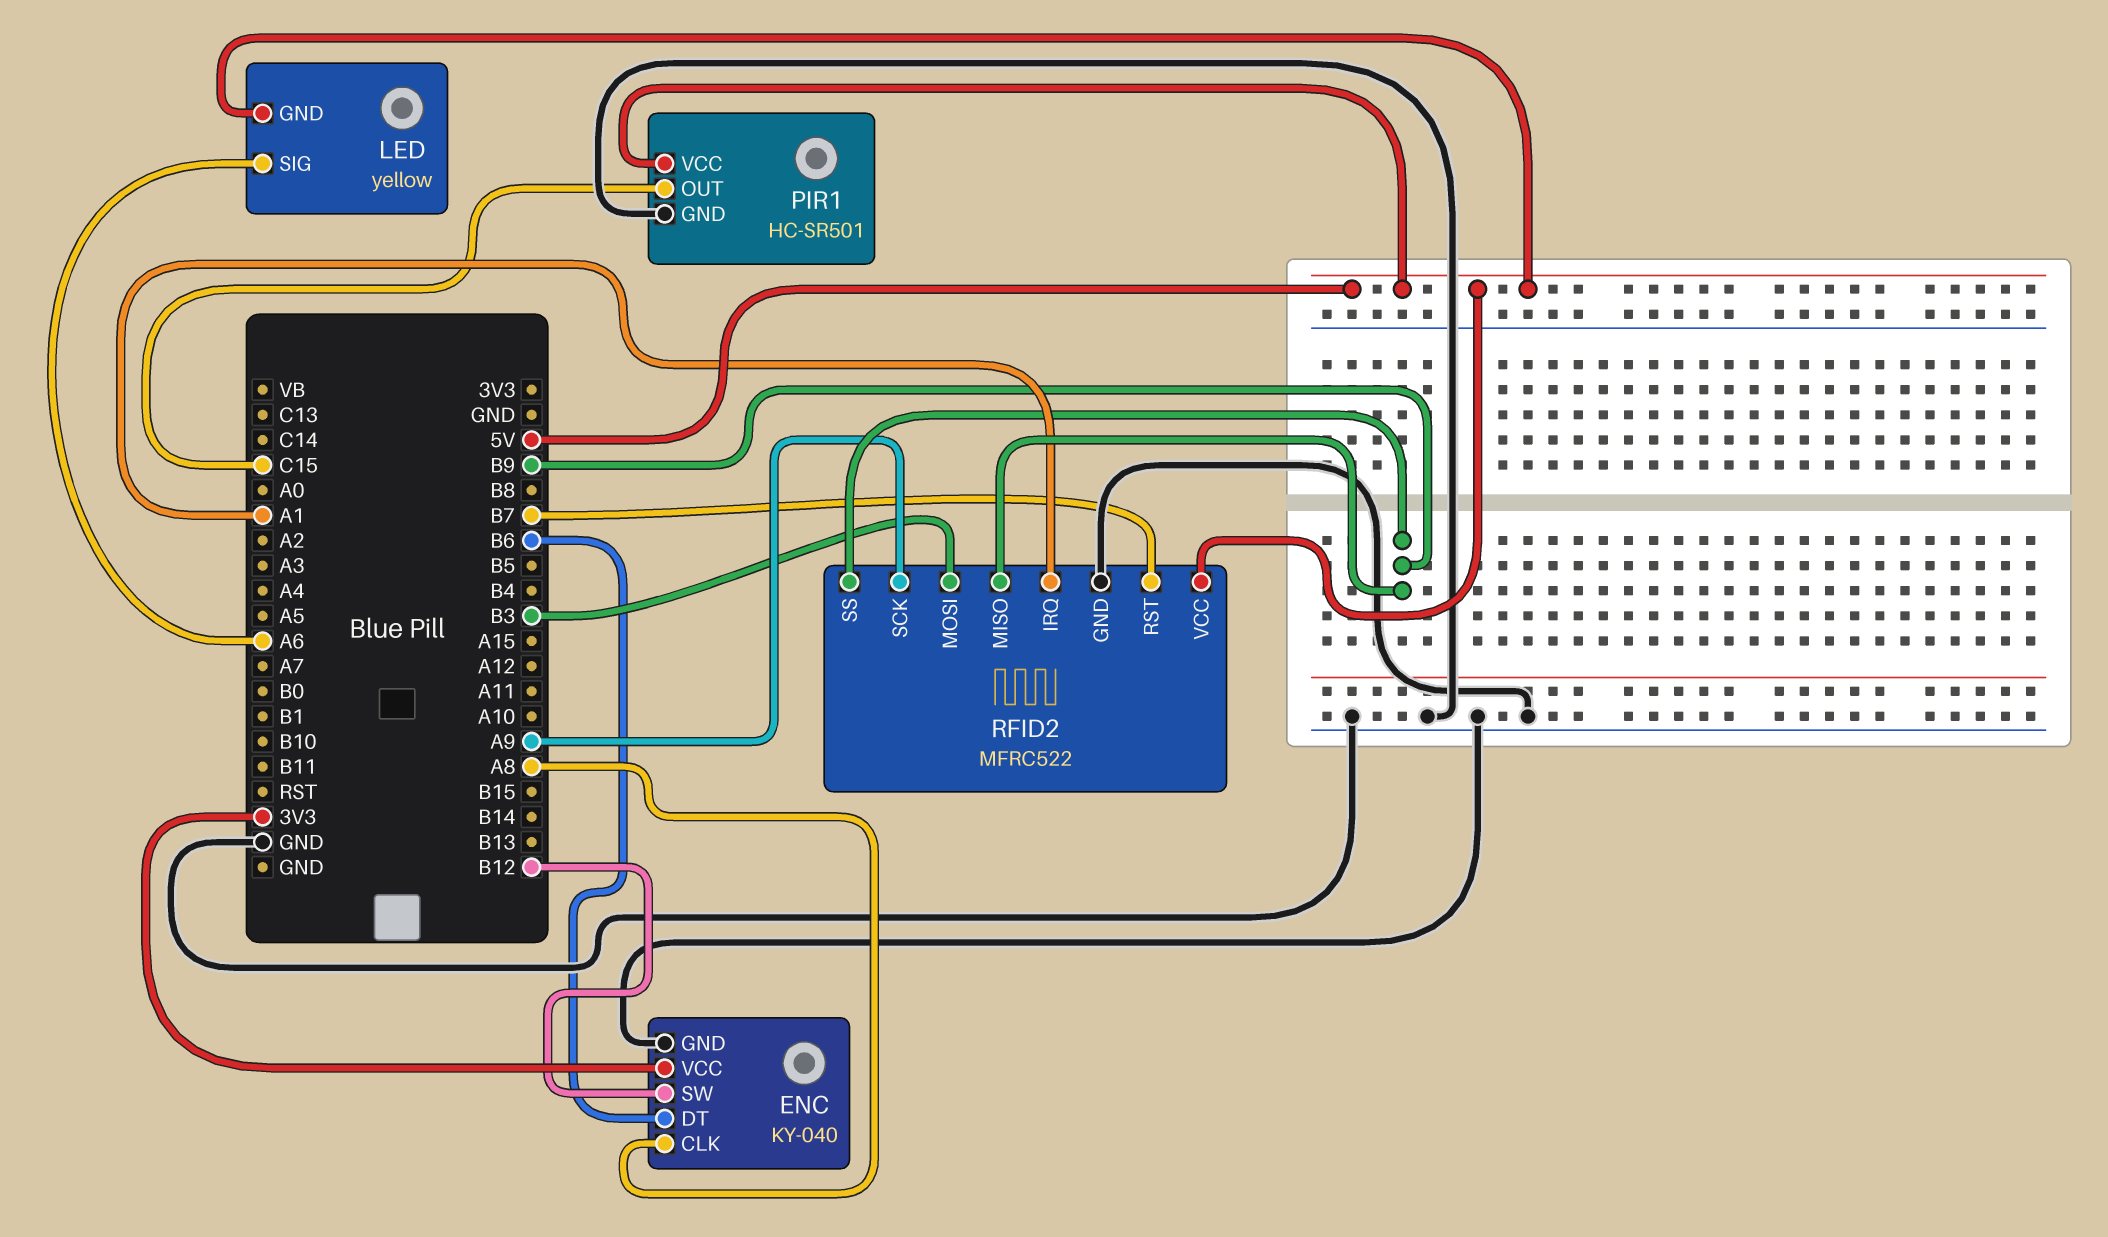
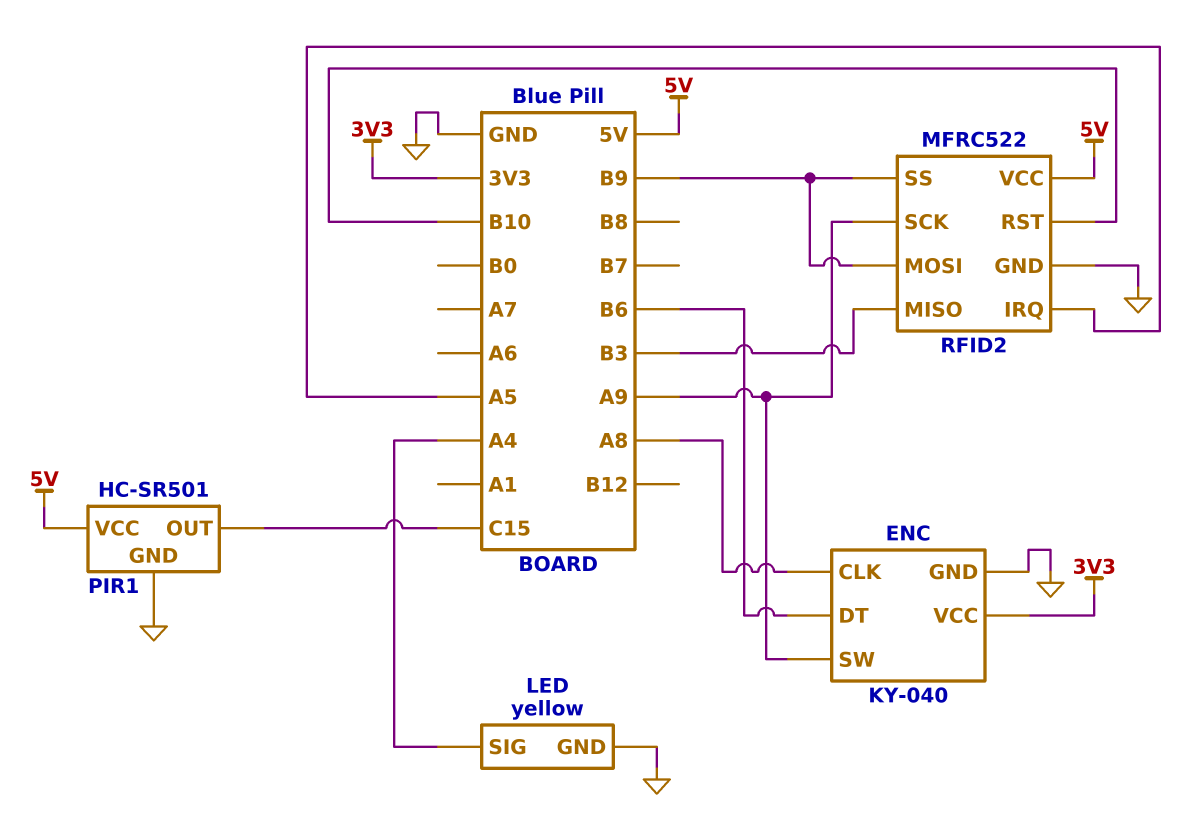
ENC pin SW: B12 -> A9
LED pin GND: 5V -> GND
LED pin SIG: A6 -> A4
RFID2 pin IRQ: A1 -> A5
RFID2 pin MISO: B9 -> B3
RFID2 pin MOSI: B3 -> B9
RFID2 pin RST: B7 -> B10

